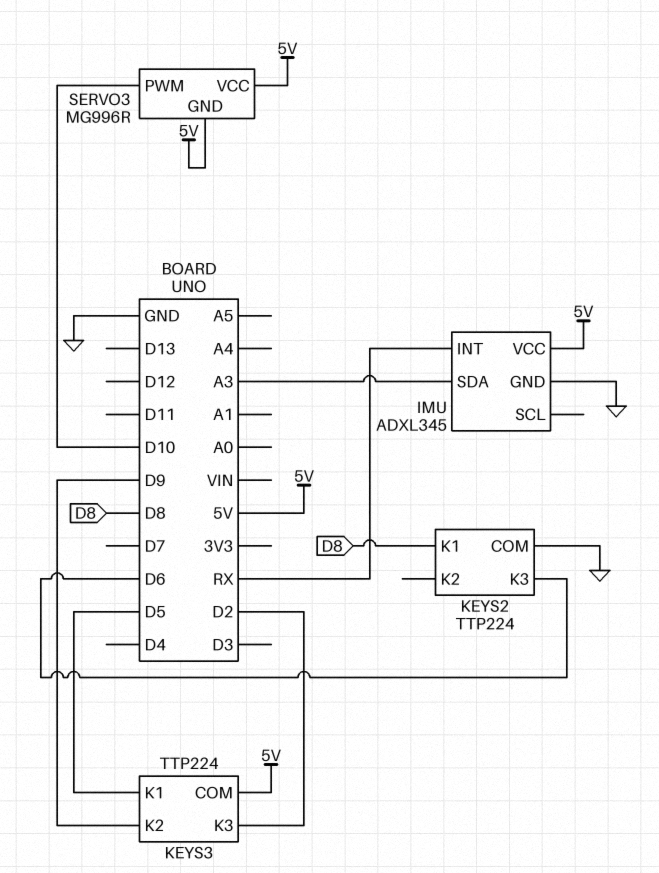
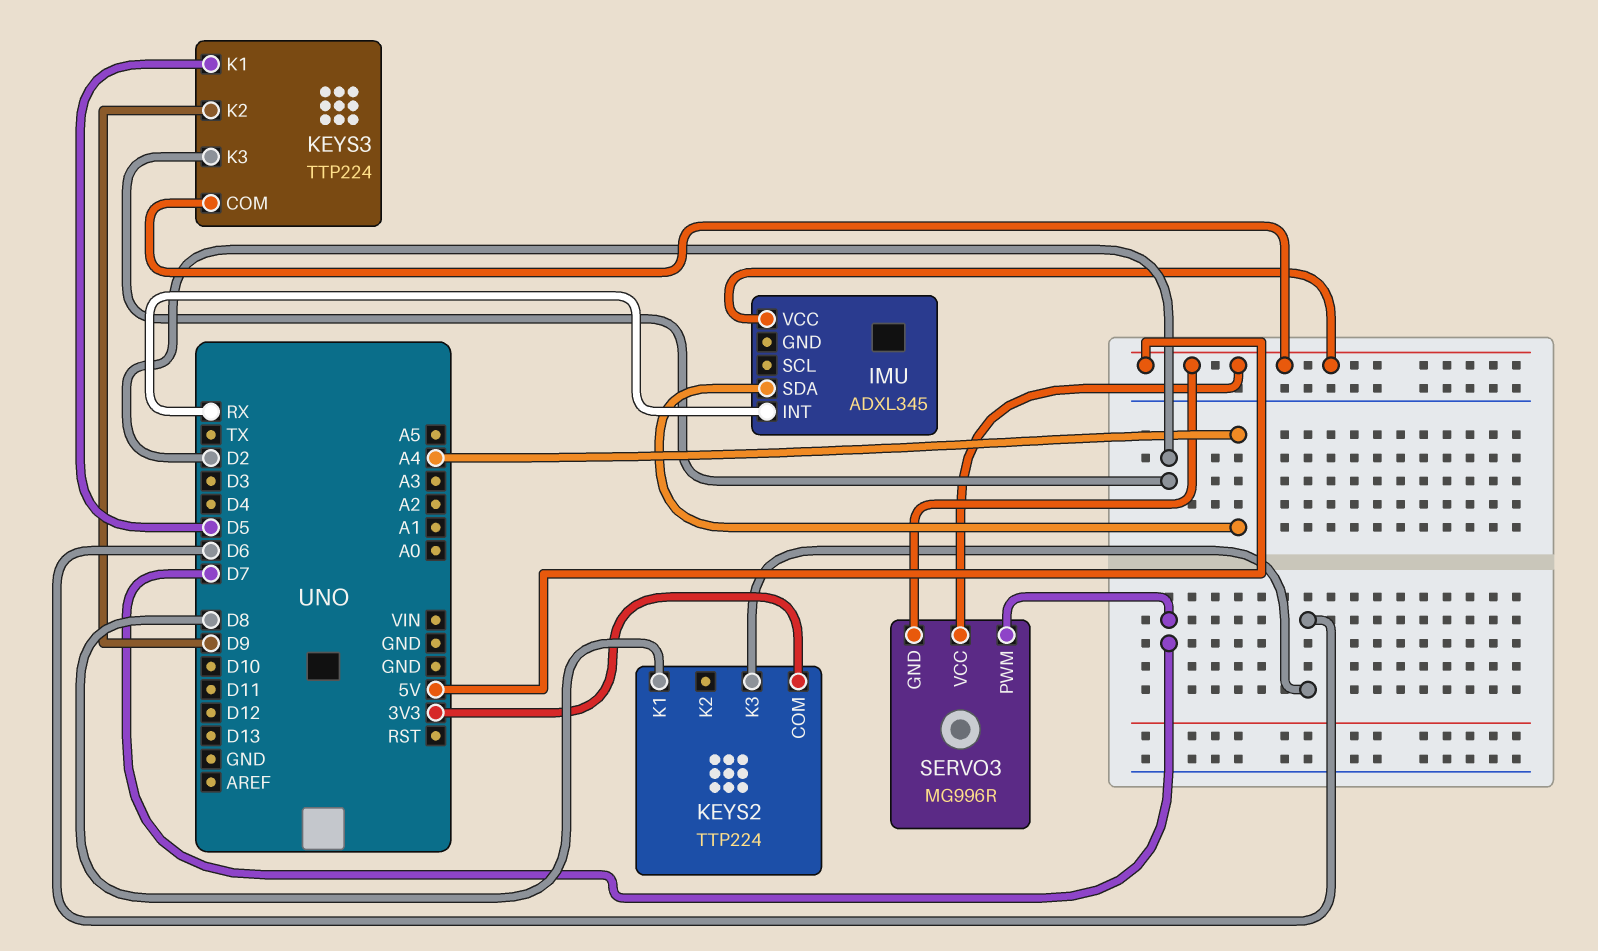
IMU pin GND: GND -> none
IMU pin SDA: A3 -> A4
KEYS2 pin COM: GND -> 3V3
SERVO3 pin PWM: D10 -> D7

